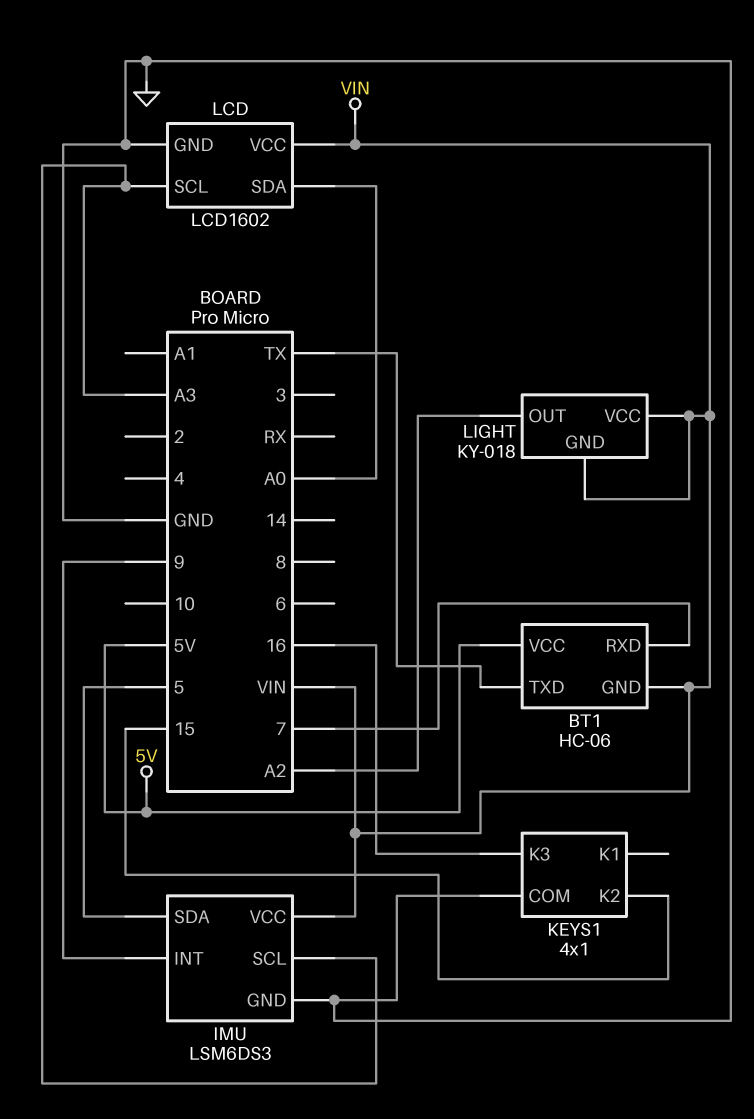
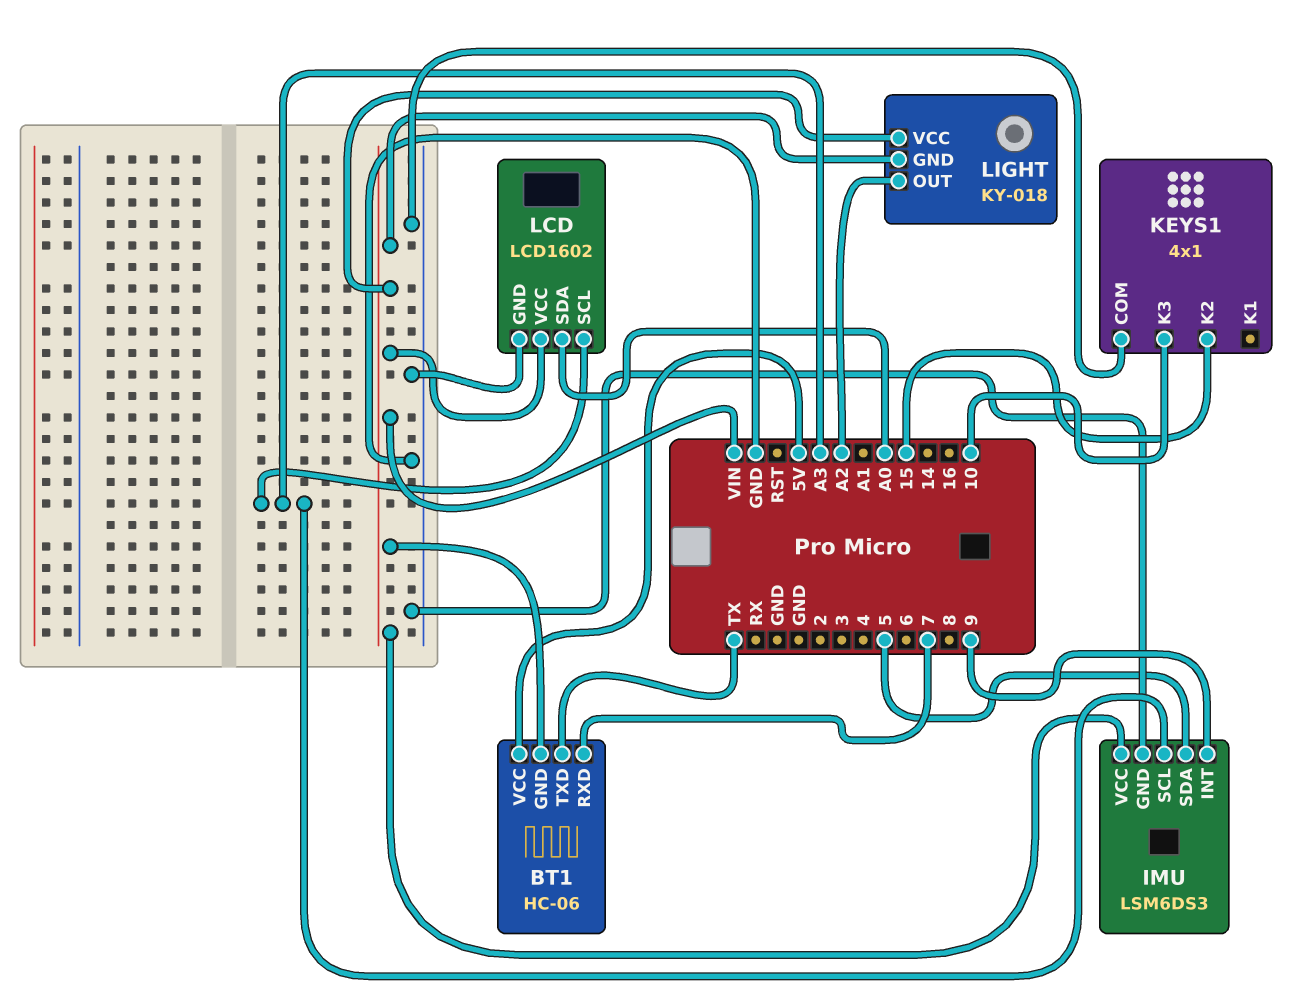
KEYS1 pin K3: 16 -> 10

